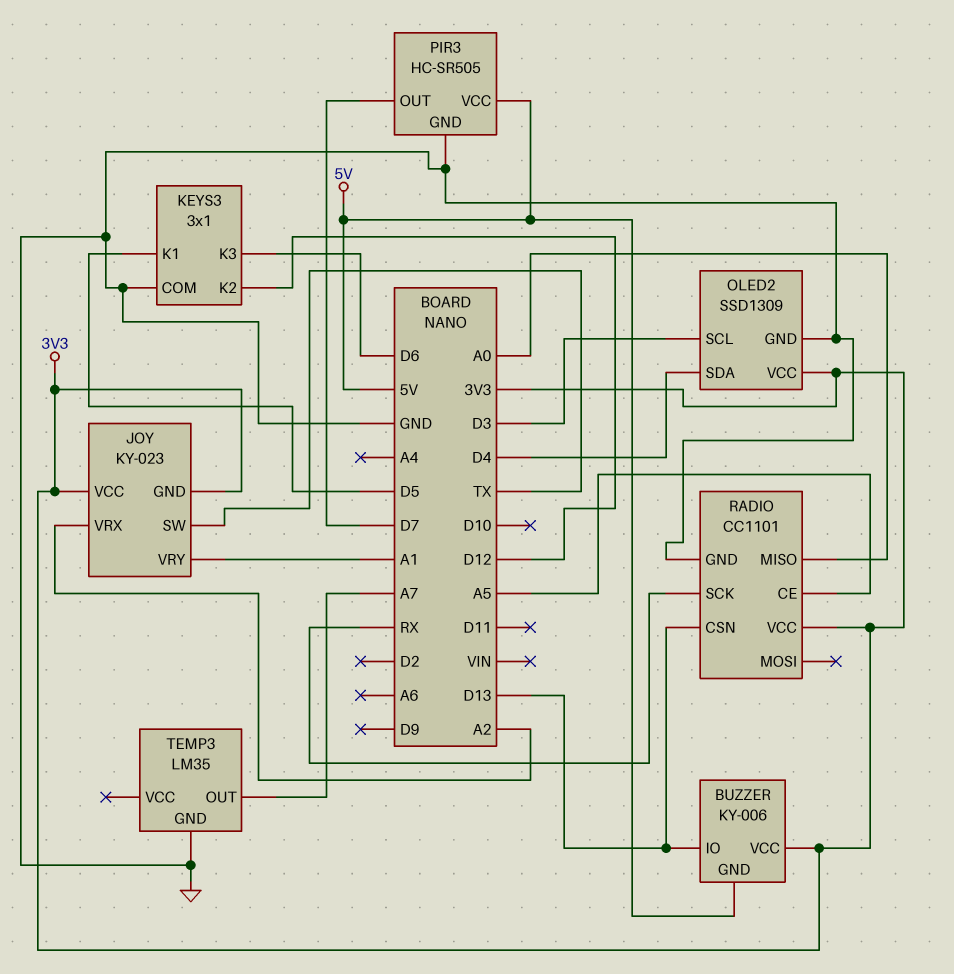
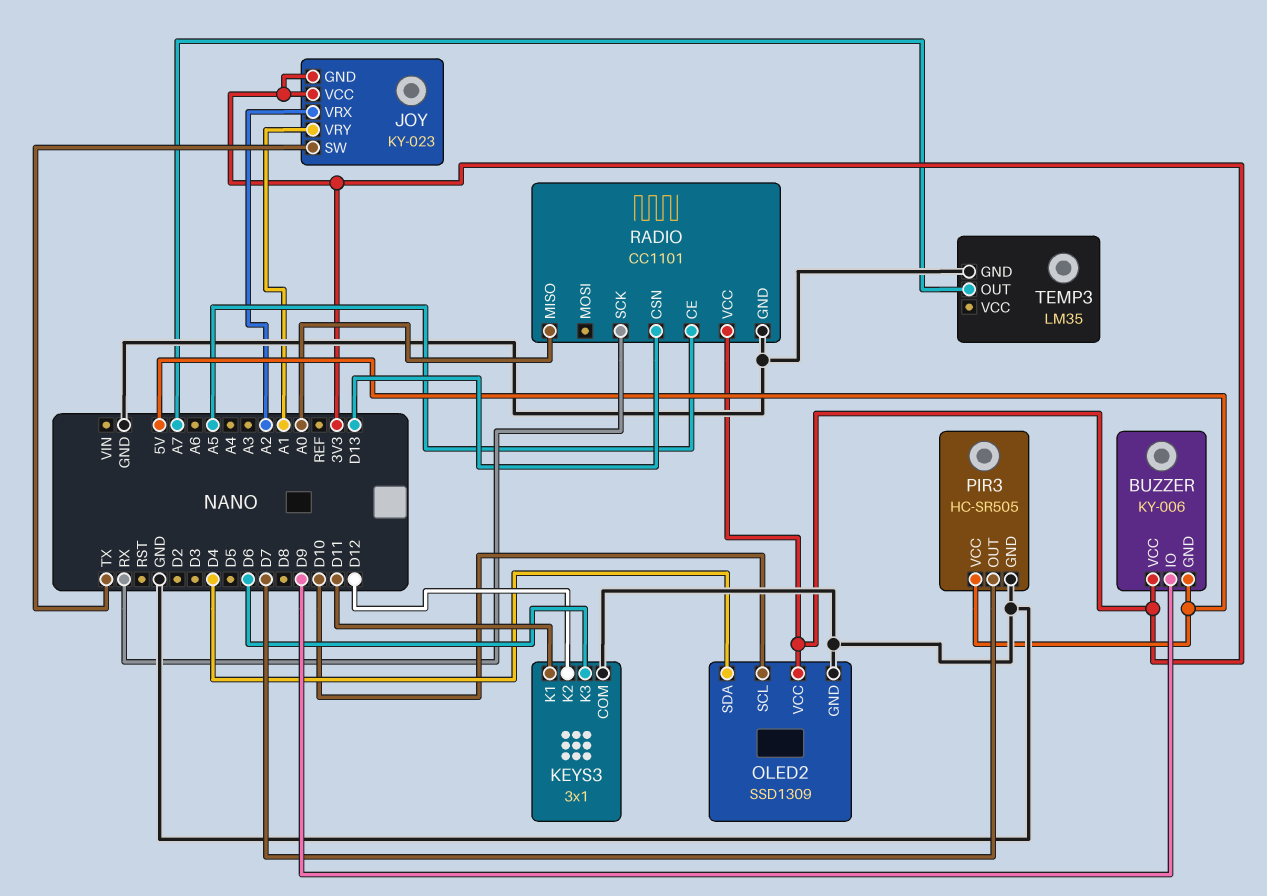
BUZZER pin IO: D13 -> D9
KEYS3 pin K1: D5 -> D11
OLED2 pin SCL: D3 -> D10

